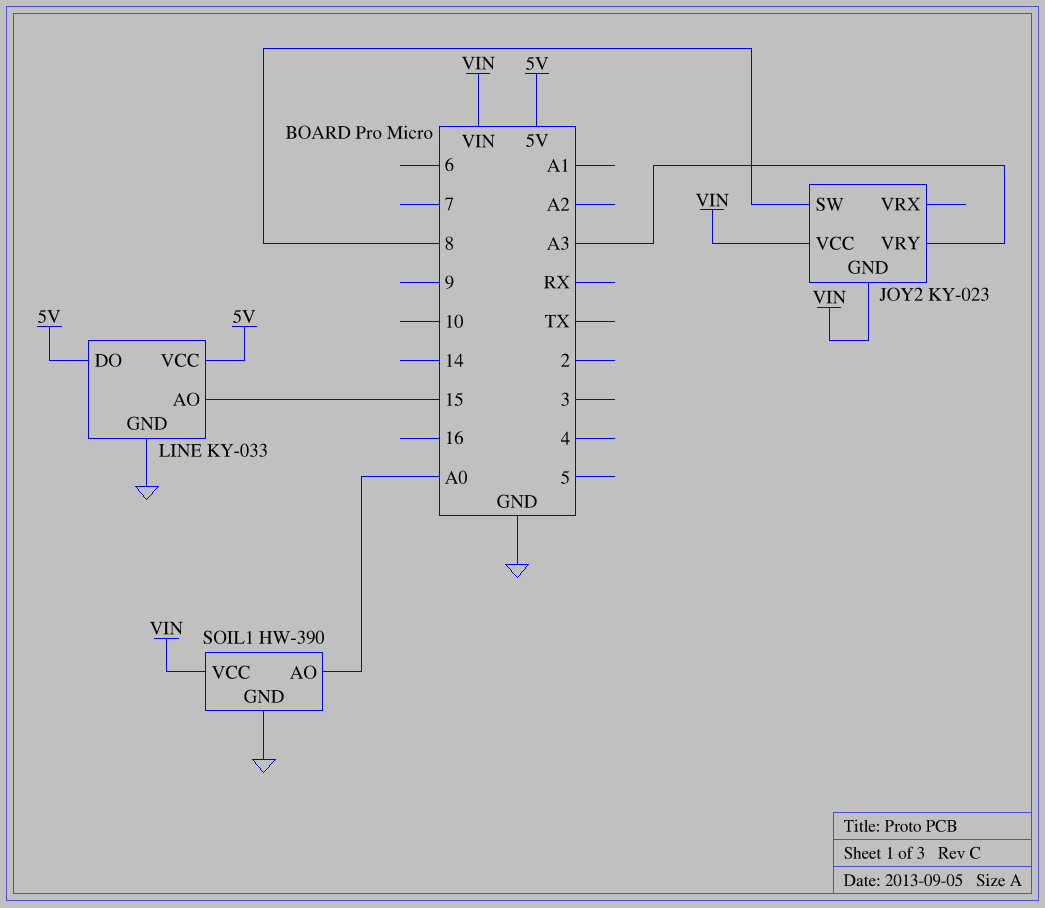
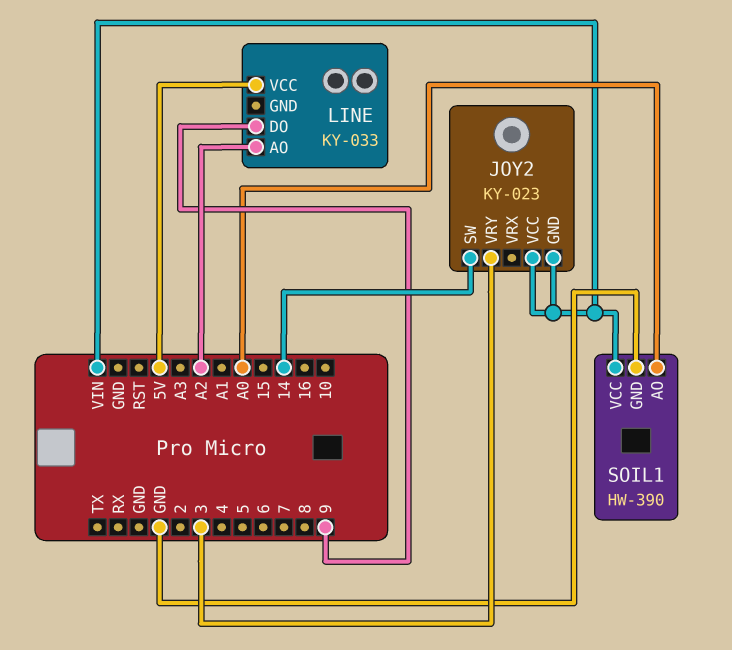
JOY2 pin SW: 8 -> 14
JOY2 pin VRY: A3 -> 3
LINE pin AO: 15 -> A2
LINE pin DO: 5V -> 9
LINE pin GND: GND -> none

